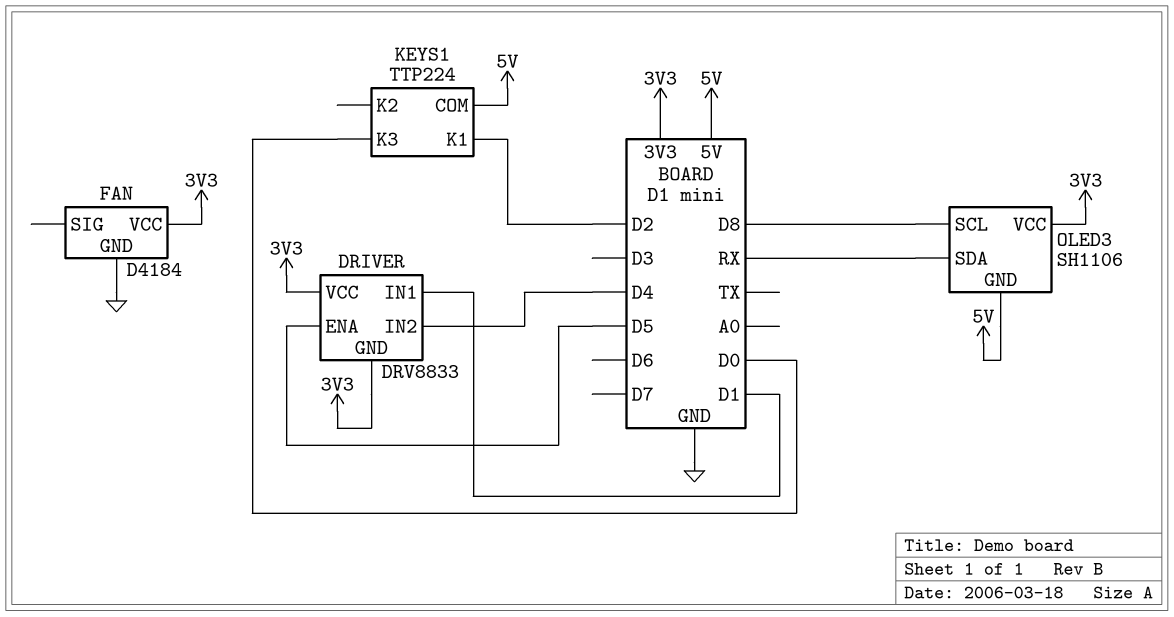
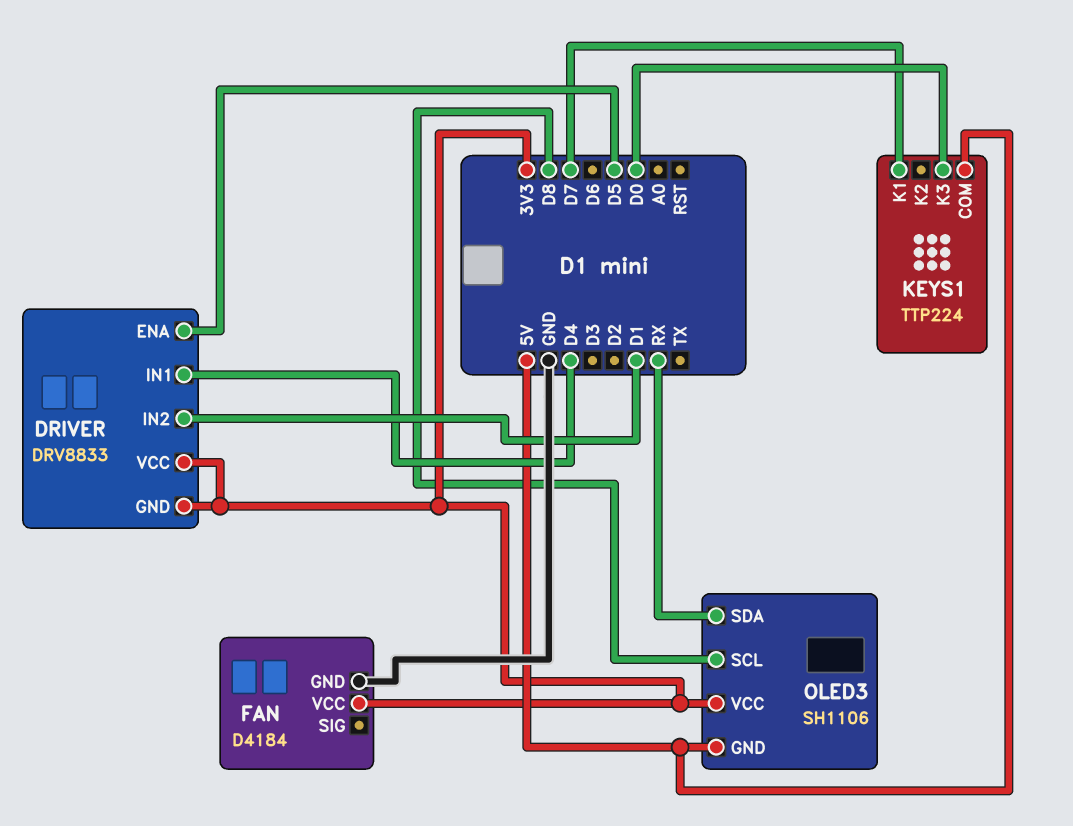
DRIVER pin IN1: D1 -> D4
DRIVER pin IN2: D4 -> D1
KEYS1 pin K1: D2 -> D7

